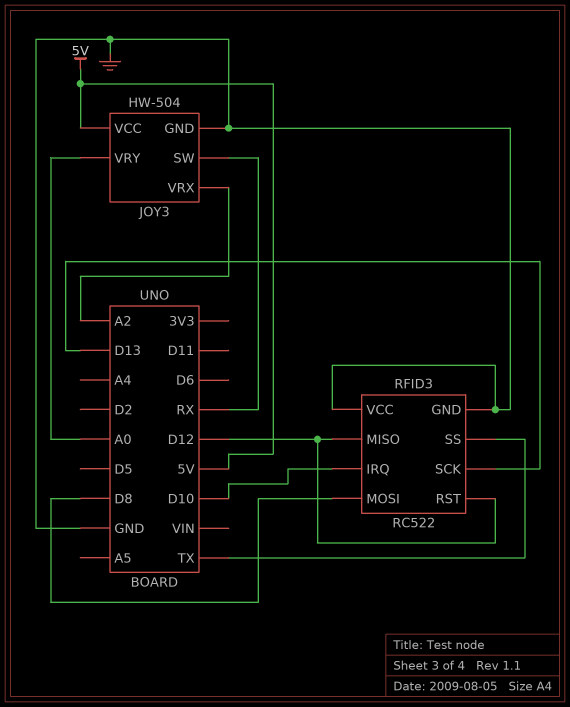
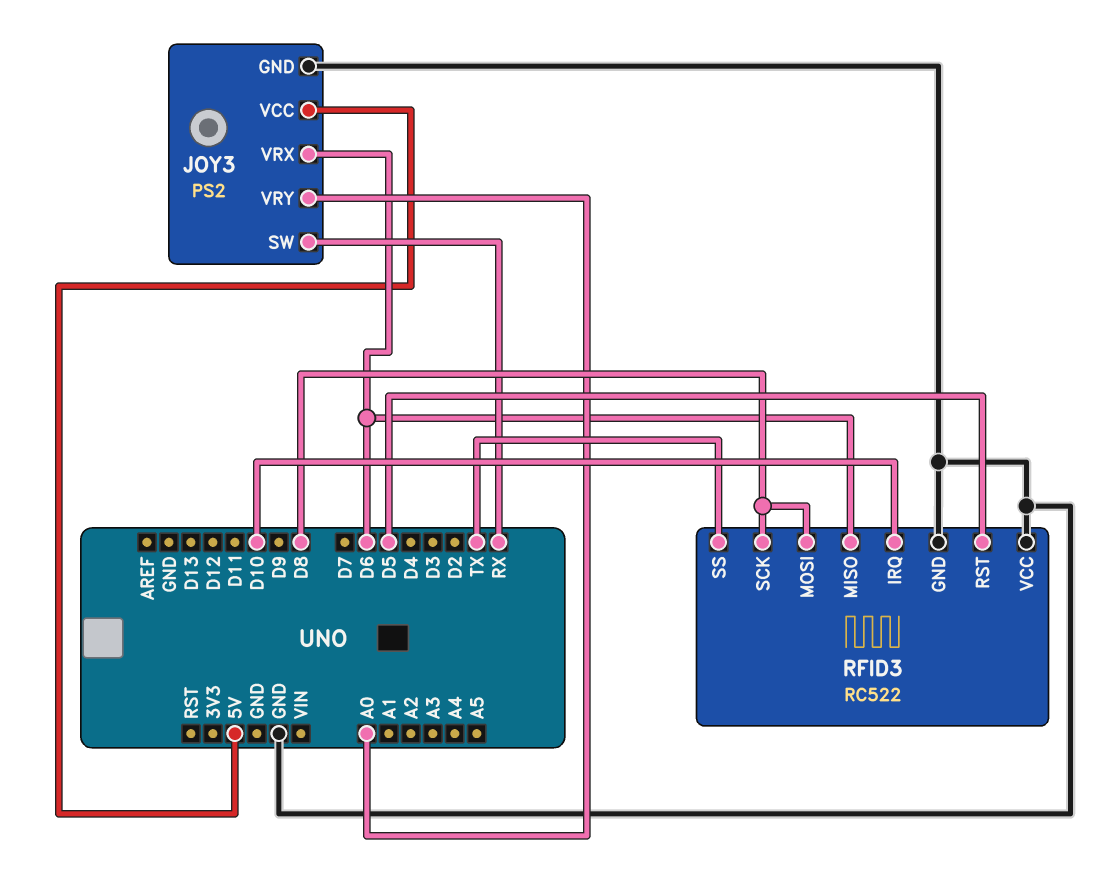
JOY3: HW-504 -> PS2
JOY3 pin VRX: A2 -> D6
RFID3 pin MISO: D12 -> D6
RFID3 pin RST: D12 -> D5
RFID3 pin SCK: D13 -> D8

